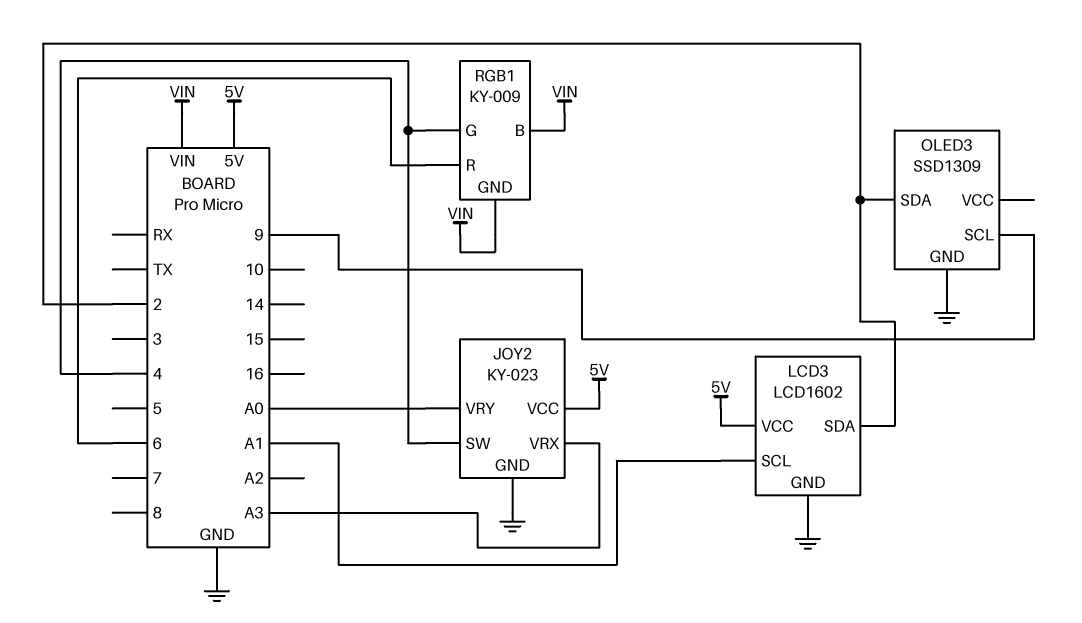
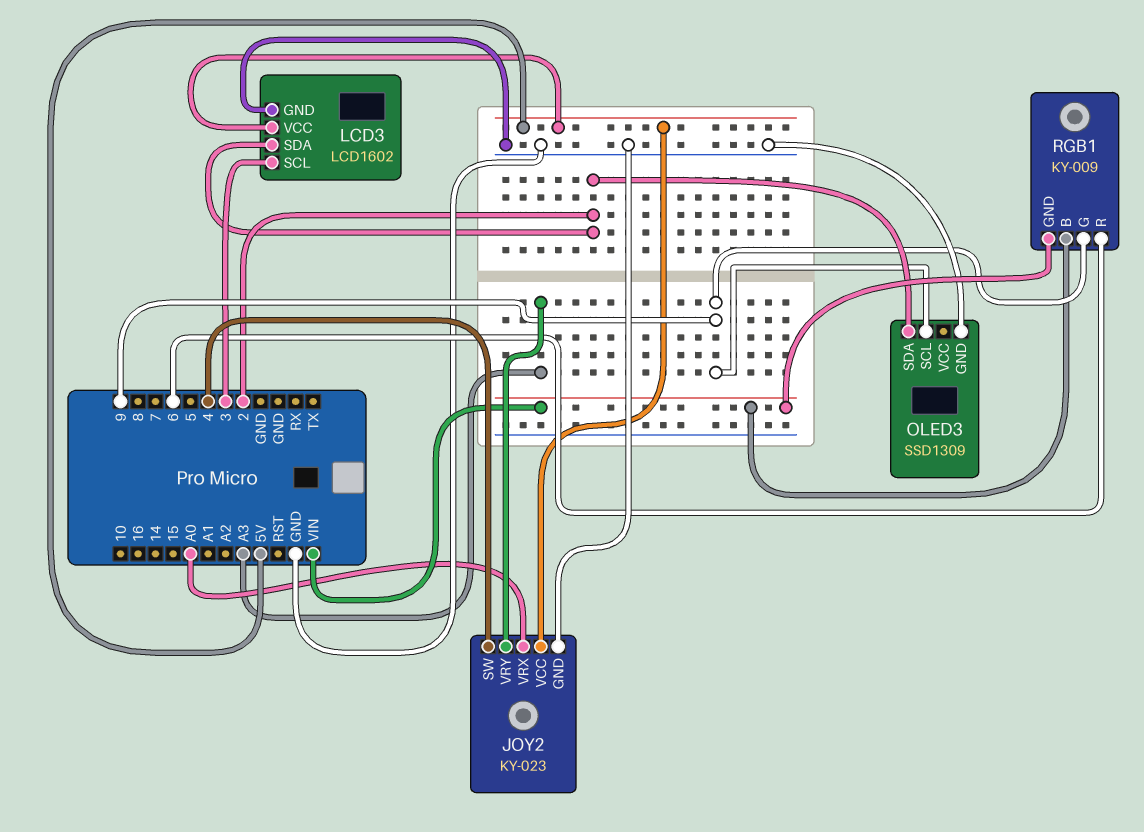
JOY2 pin VRX: A3 -> A0
JOY2 pin VRY: A0 -> A3
LCD3 pin SCL: A1 -> 3
RGB1 pin G: 4 -> 9

